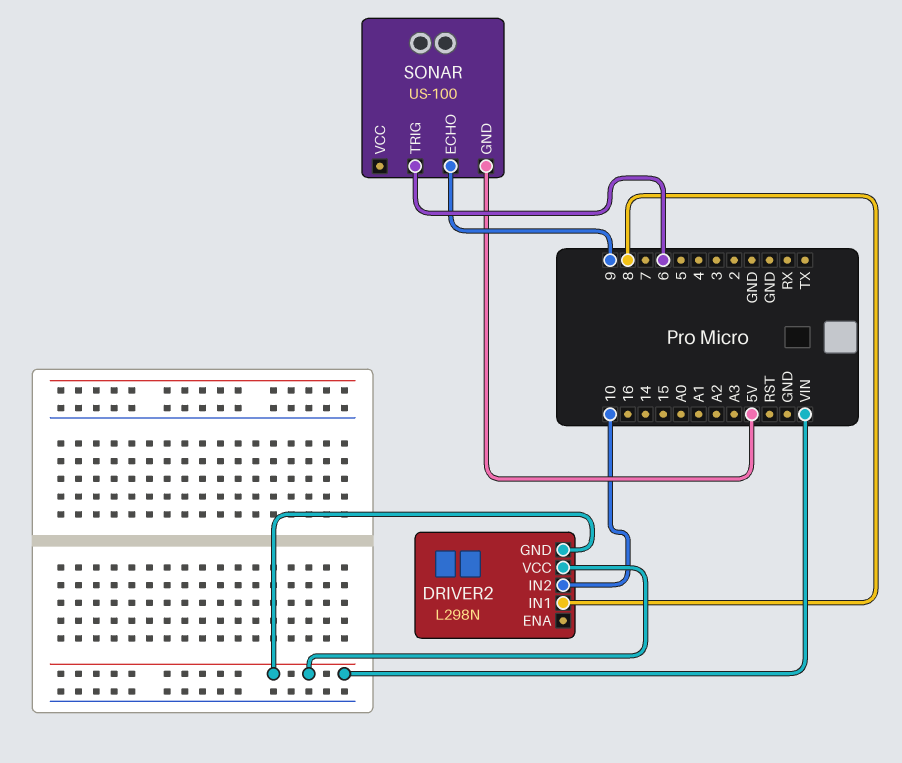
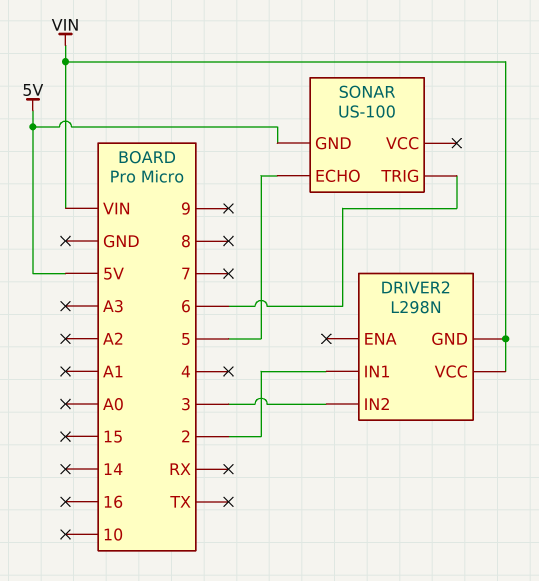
DRIVER2 pin IN1: 8 -> 2
DRIVER2 pin IN2: 10 -> 3
SONAR pin ECHO: 9 -> 5

